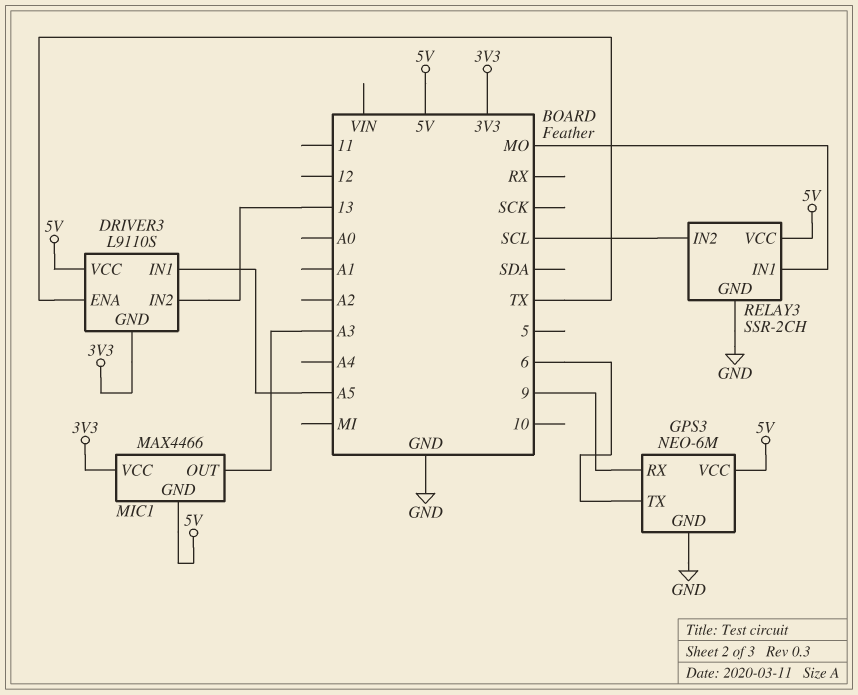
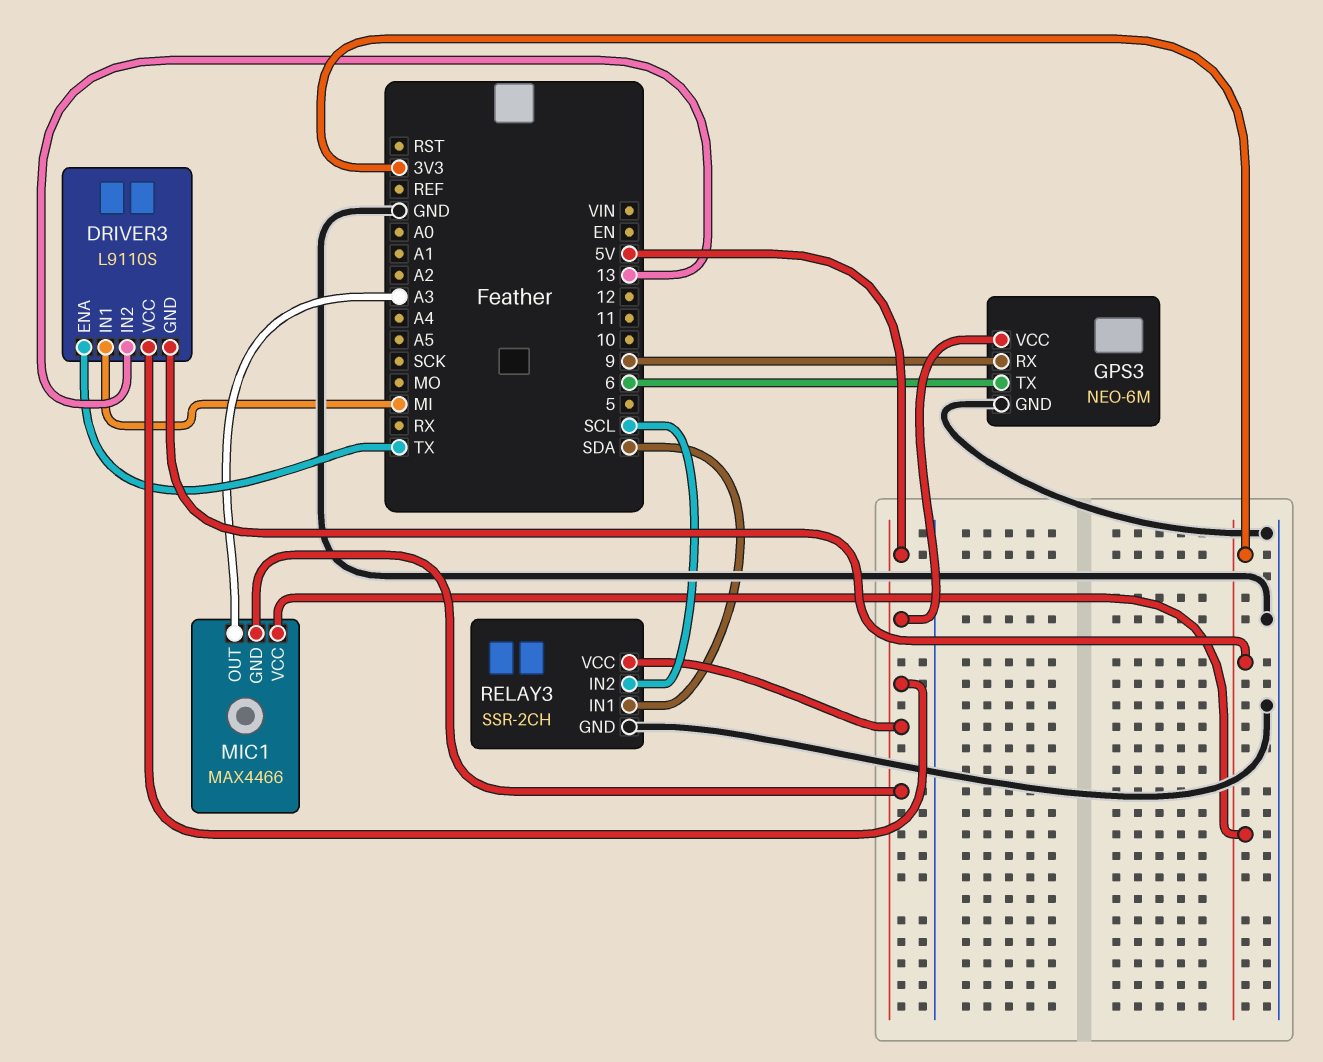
DRIVER3 pin IN1: A5 -> MI
RELAY3 pin IN1: MO -> SDA

